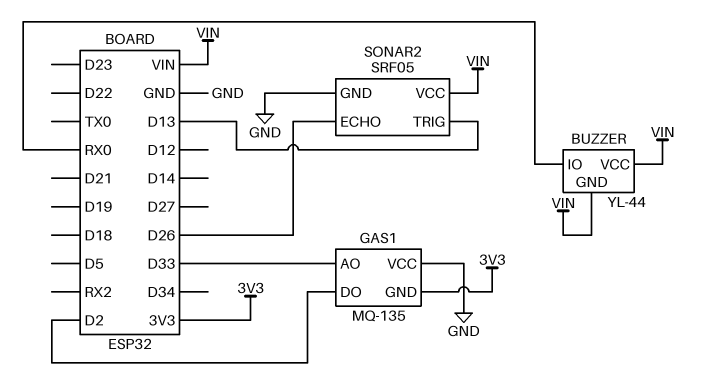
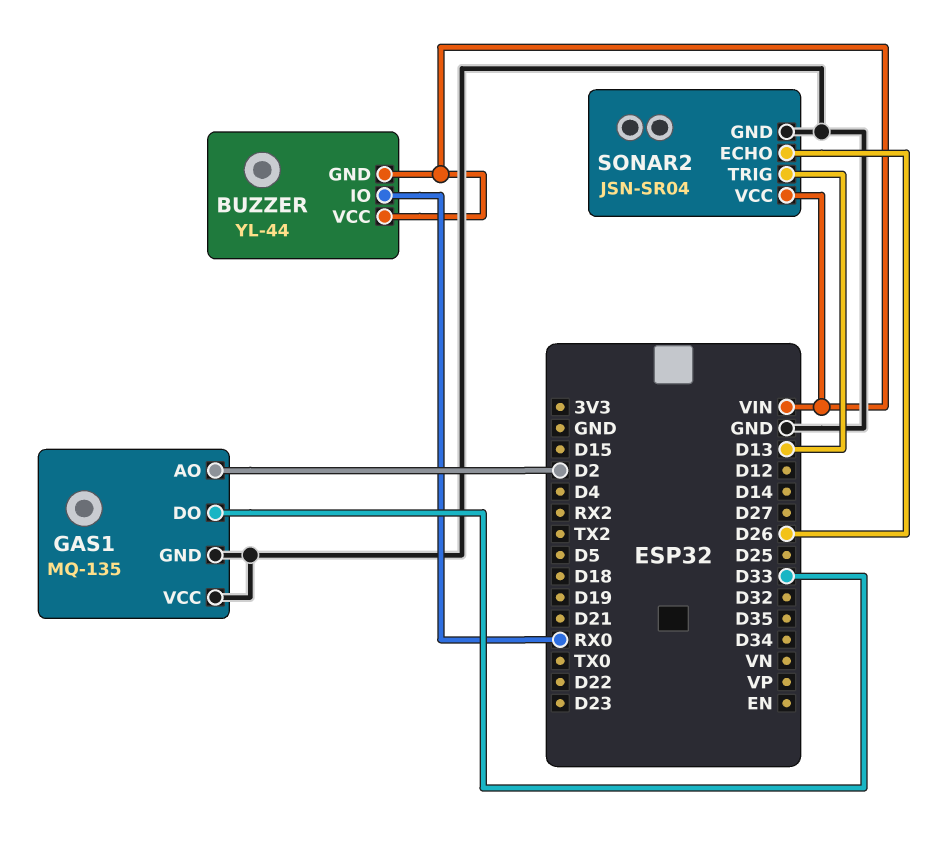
GAS1 pin AO: D33 -> D2
GAS1 pin DO: D2 -> D33
GAS1 pin GND: 3V3 -> GND
SONAR2: SRF05 -> JSN-SR04

